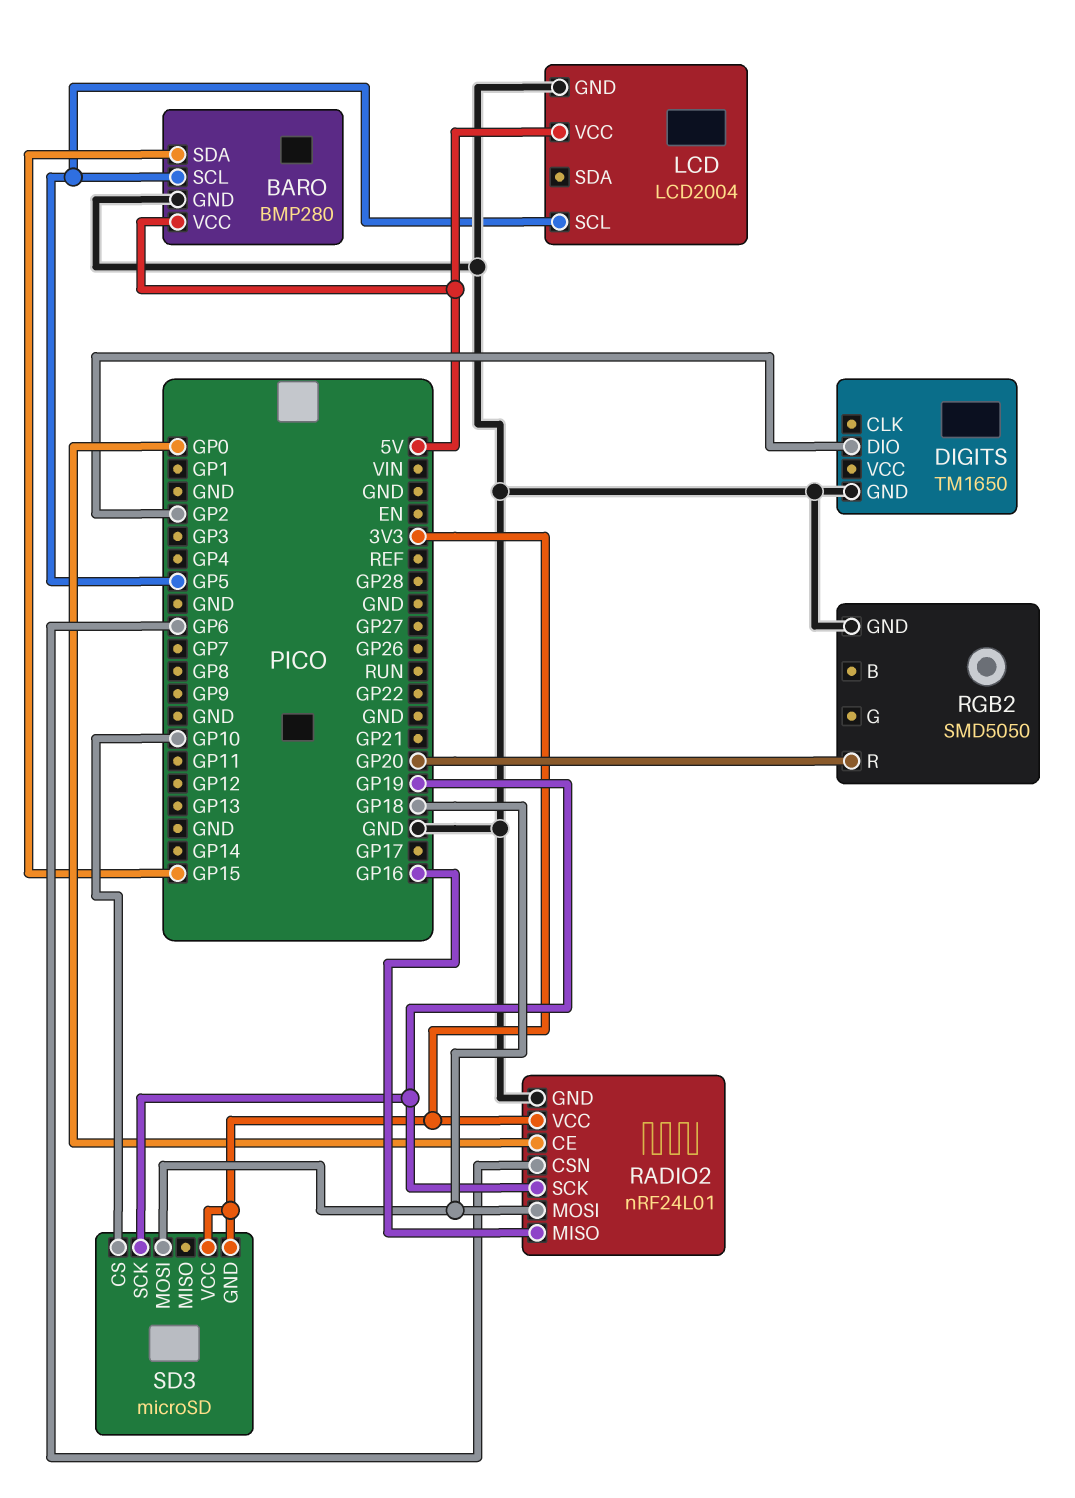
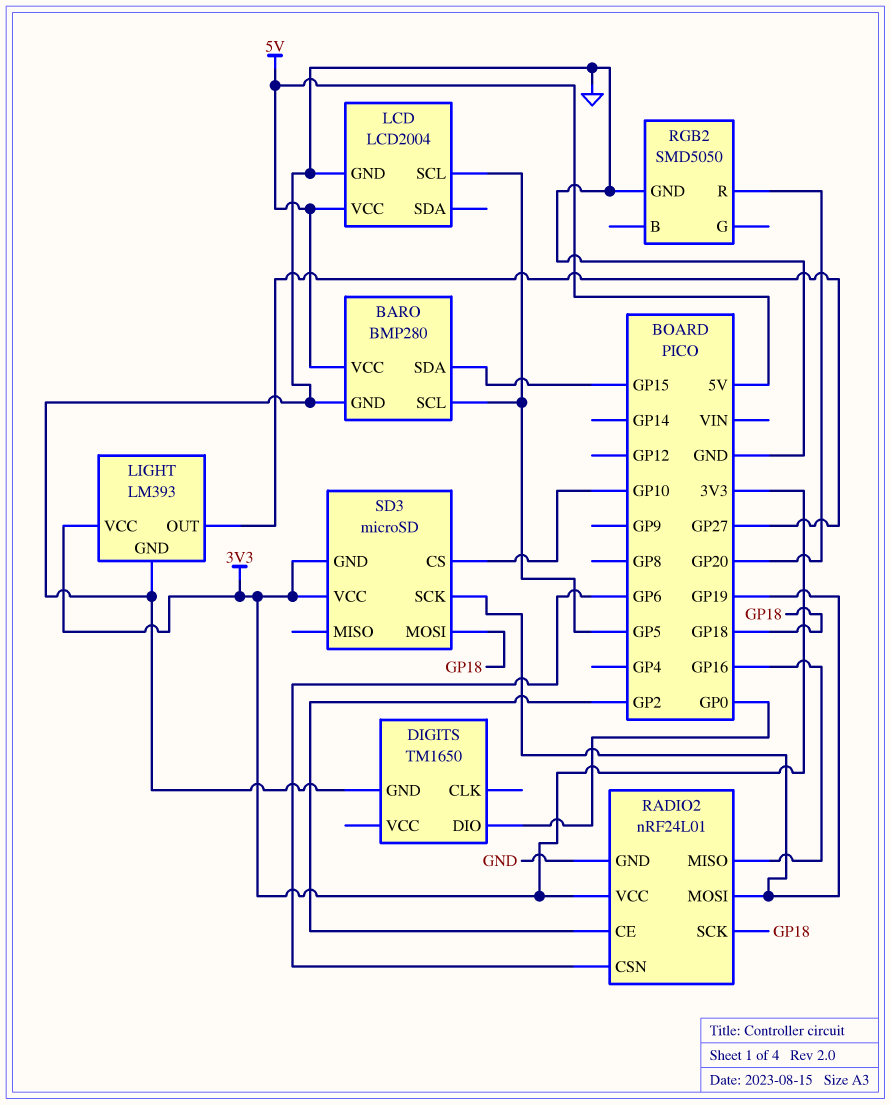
DIGITS pin DIO: GP2 -> GP0
LIGHT: none -> LM393
LIGHT pin GND: none -> GND
LIGHT pin OUT: none -> GP27
LIGHT pin VCC: none -> 3V3
RADIO2 pin CE: GP0 -> GP2
RADIO2 pin MOSI: GP18 -> GP19
RADIO2 pin SCK: GP19 -> GP18

